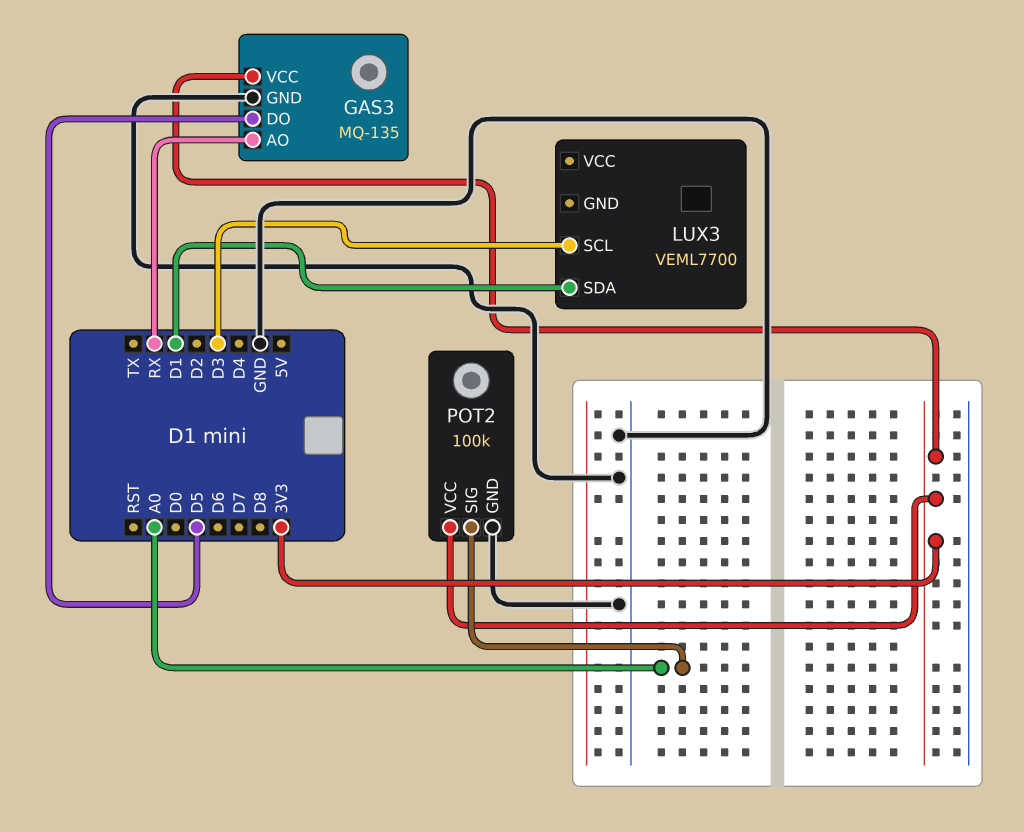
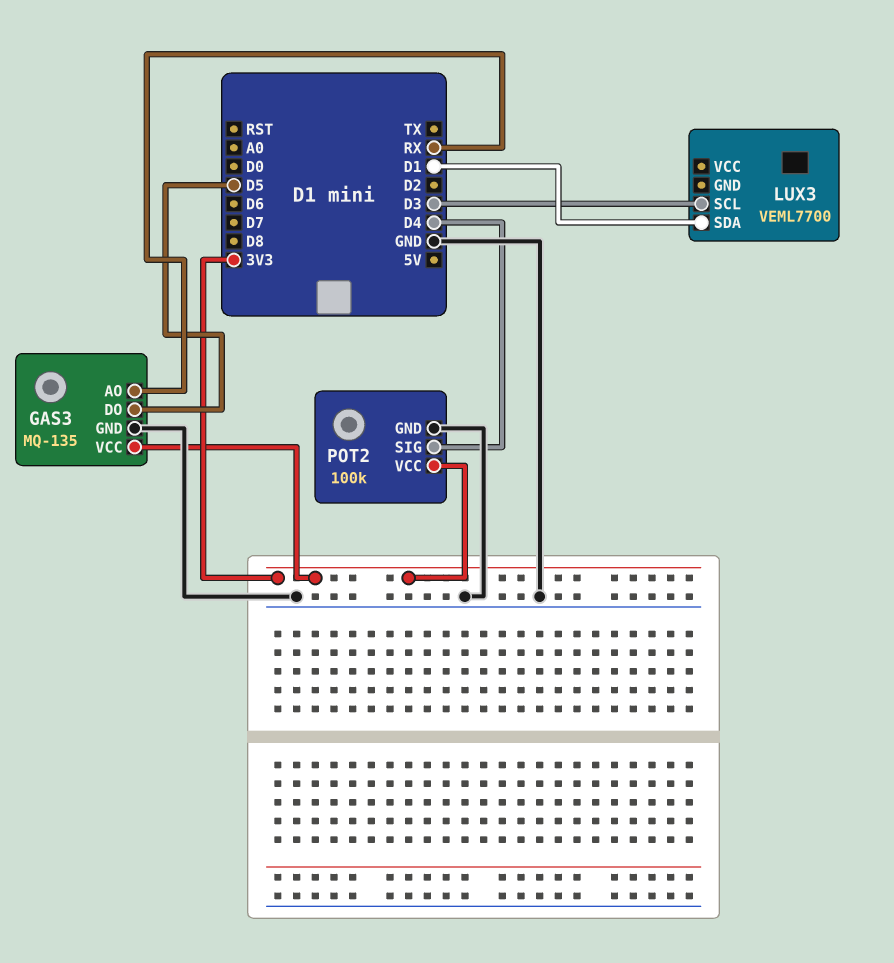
POT2 pin SIG: A0 -> D4

